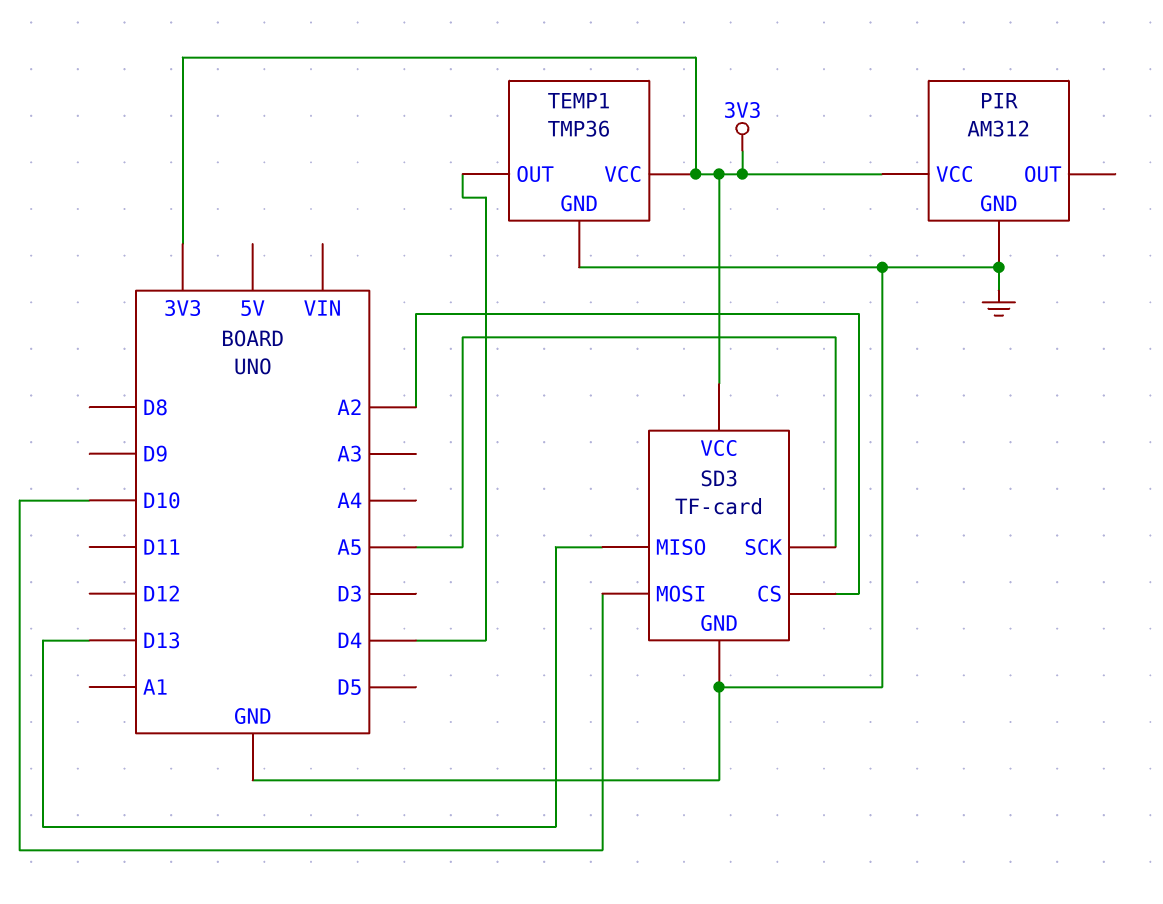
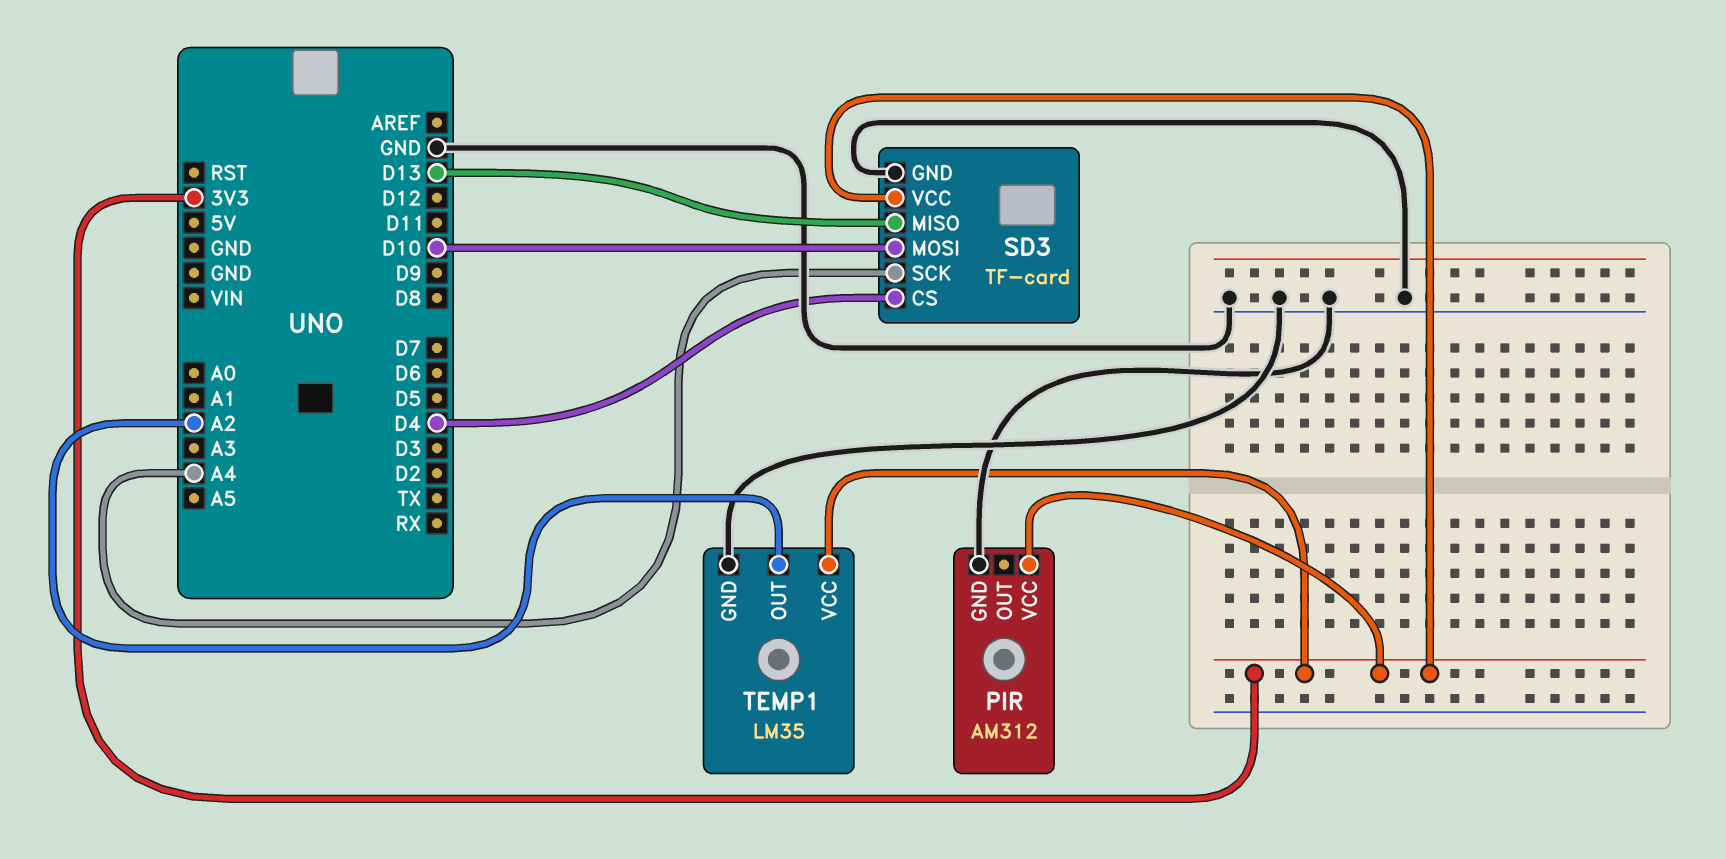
SD3 pin CS: A2 -> D4
SD3 pin SCK: A5 -> A4
TEMP1: TMP36 -> LM35
TEMP1 pin OUT: D4 -> A2

